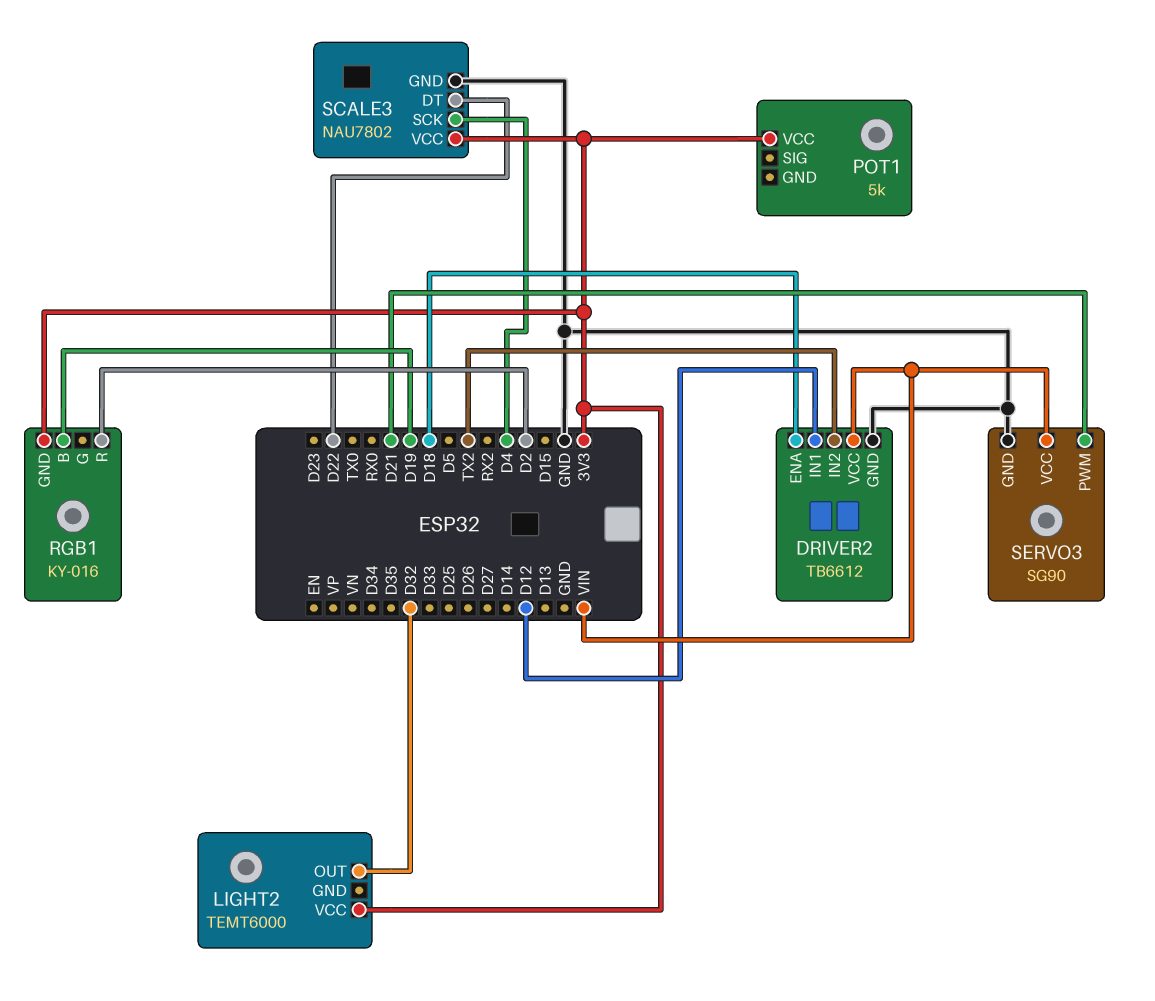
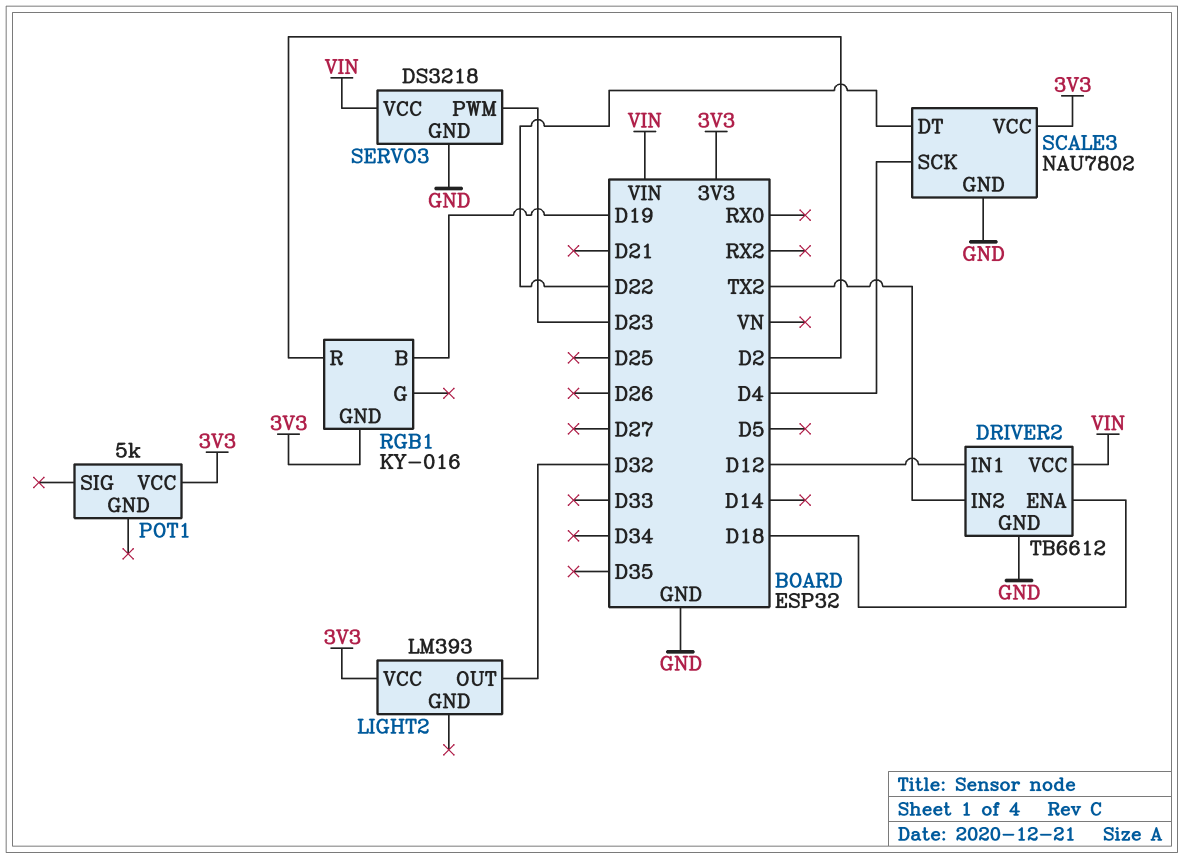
LIGHT2: TEMT6000 -> LM393
SERVO3: SG90 -> DS3218
SERVO3 pin PWM: D21 -> D23

